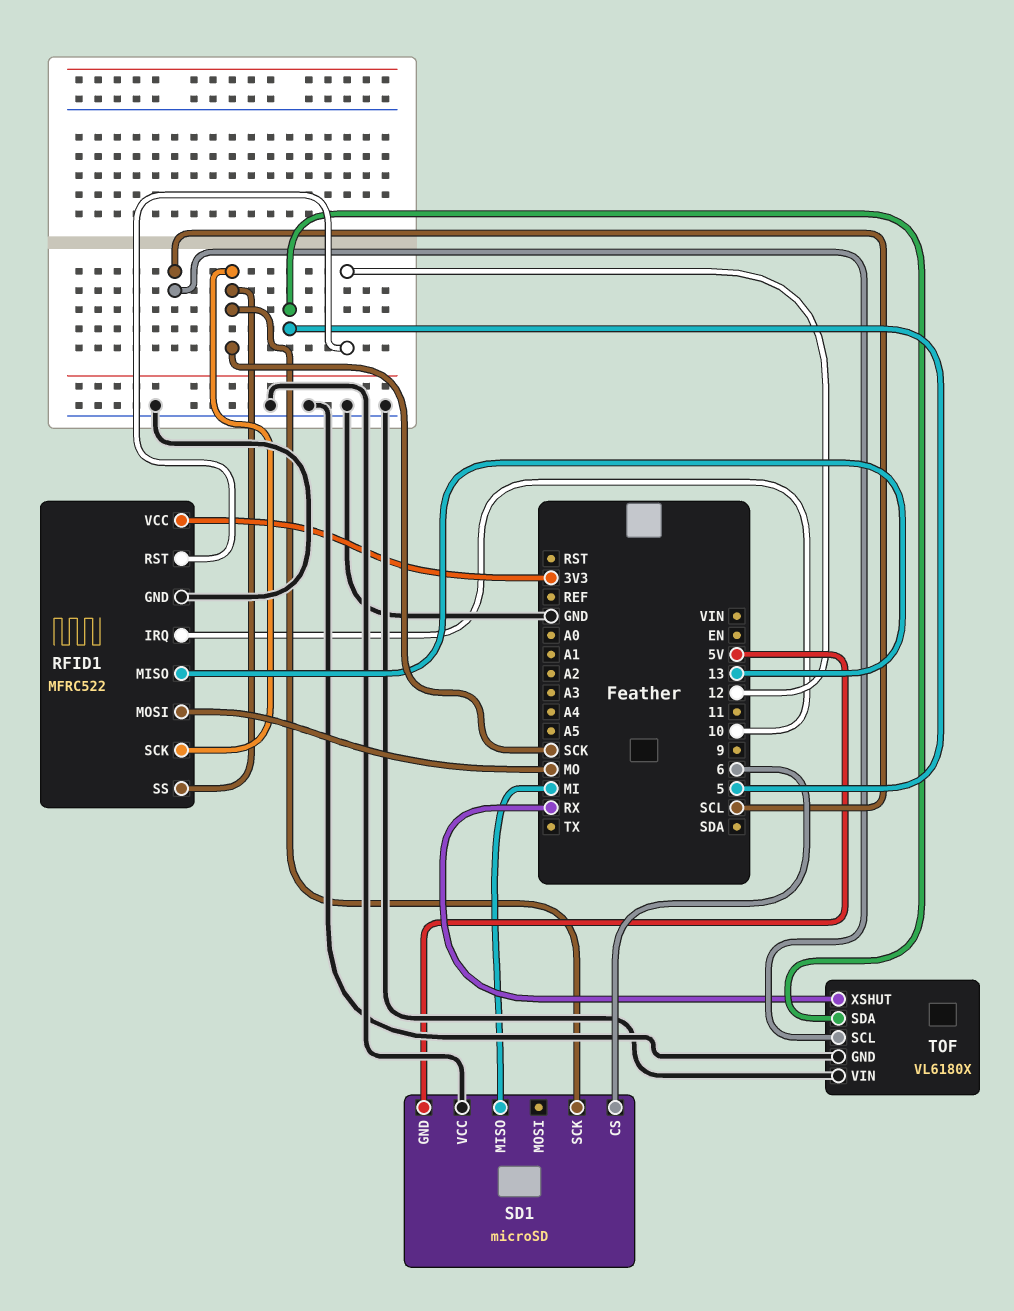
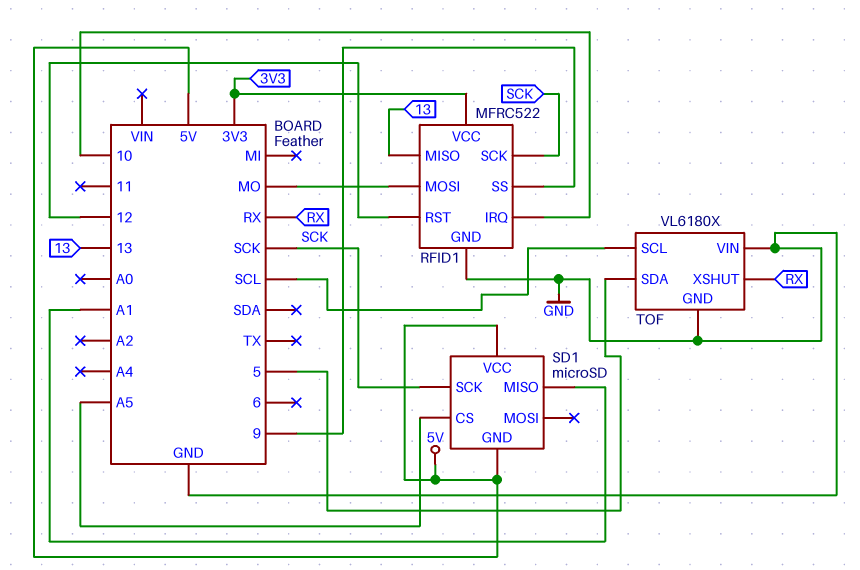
RFID1 pin SS: SCK -> 9
SD1 pin CS: 6 -> A5
SD1 pin MISO: MI -> A1
SD1 pin VCC: GND -> 5V

